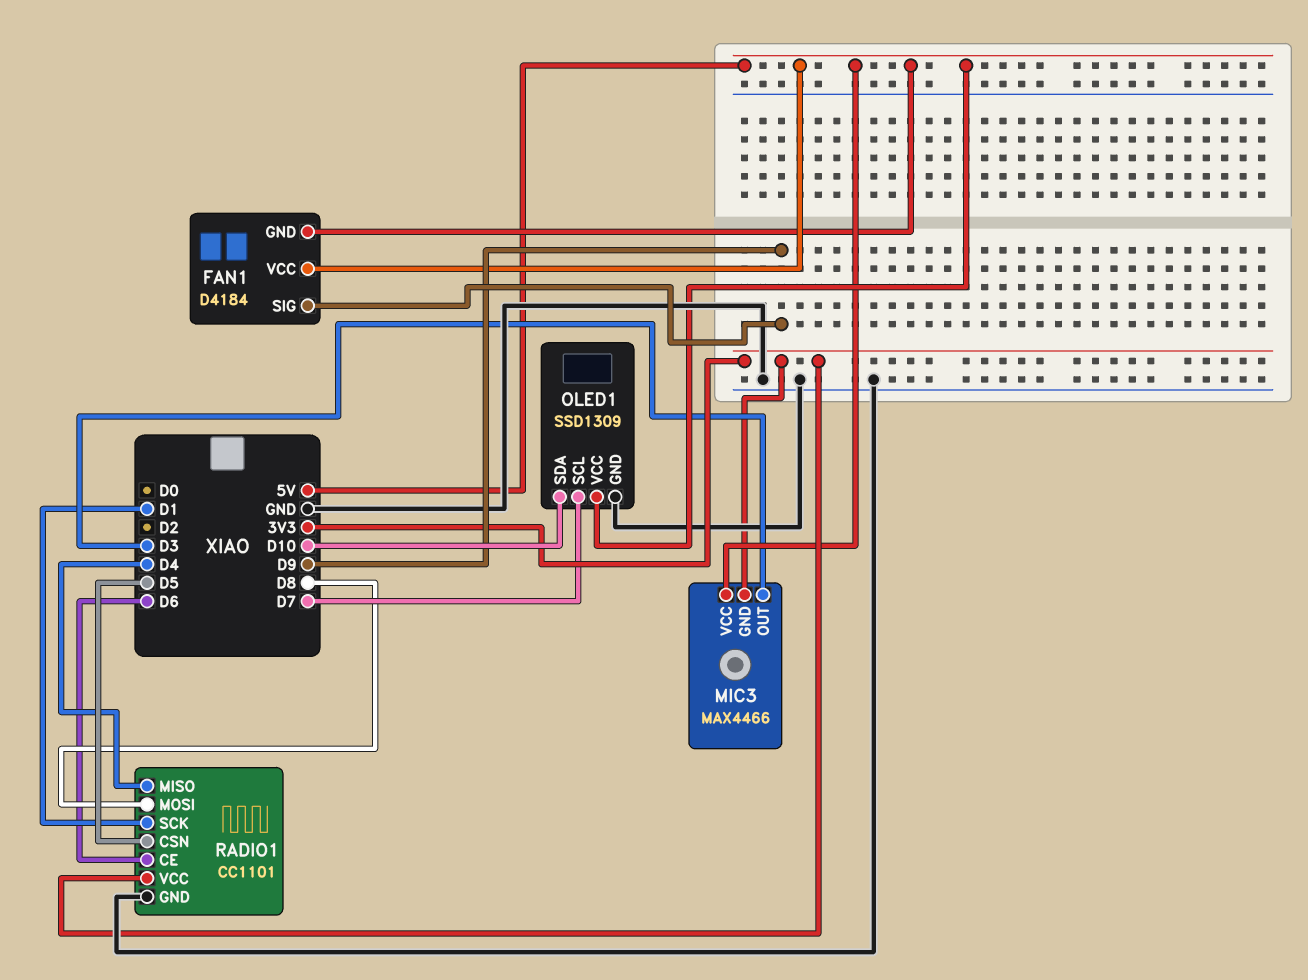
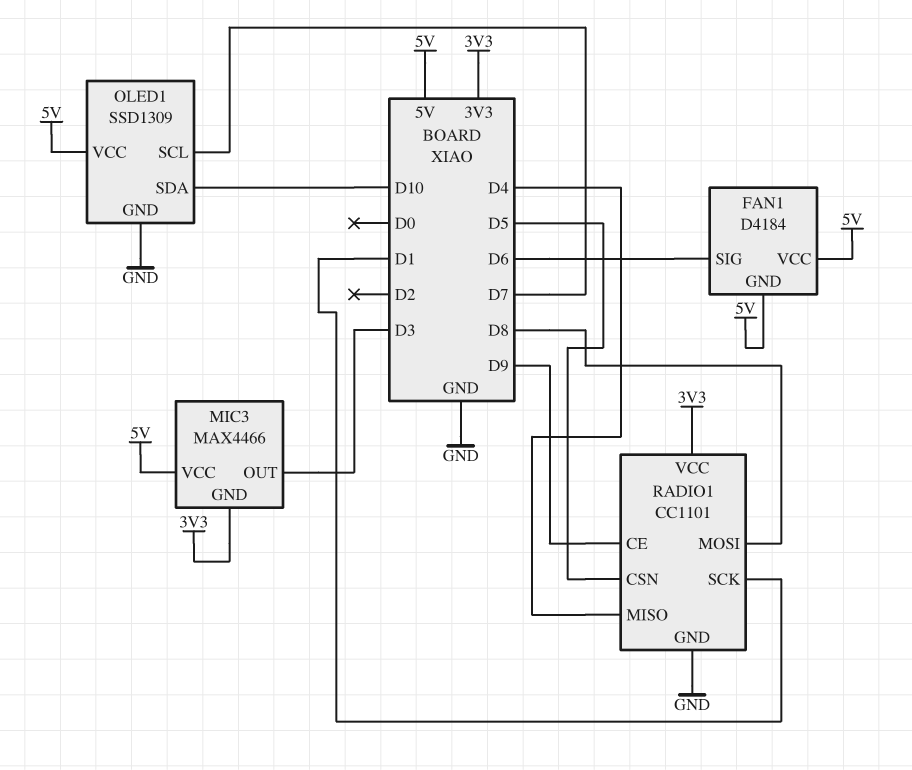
FAN1 pin SIG: D9 -> D6
RADIO1 pin CE: D6 -> D9

